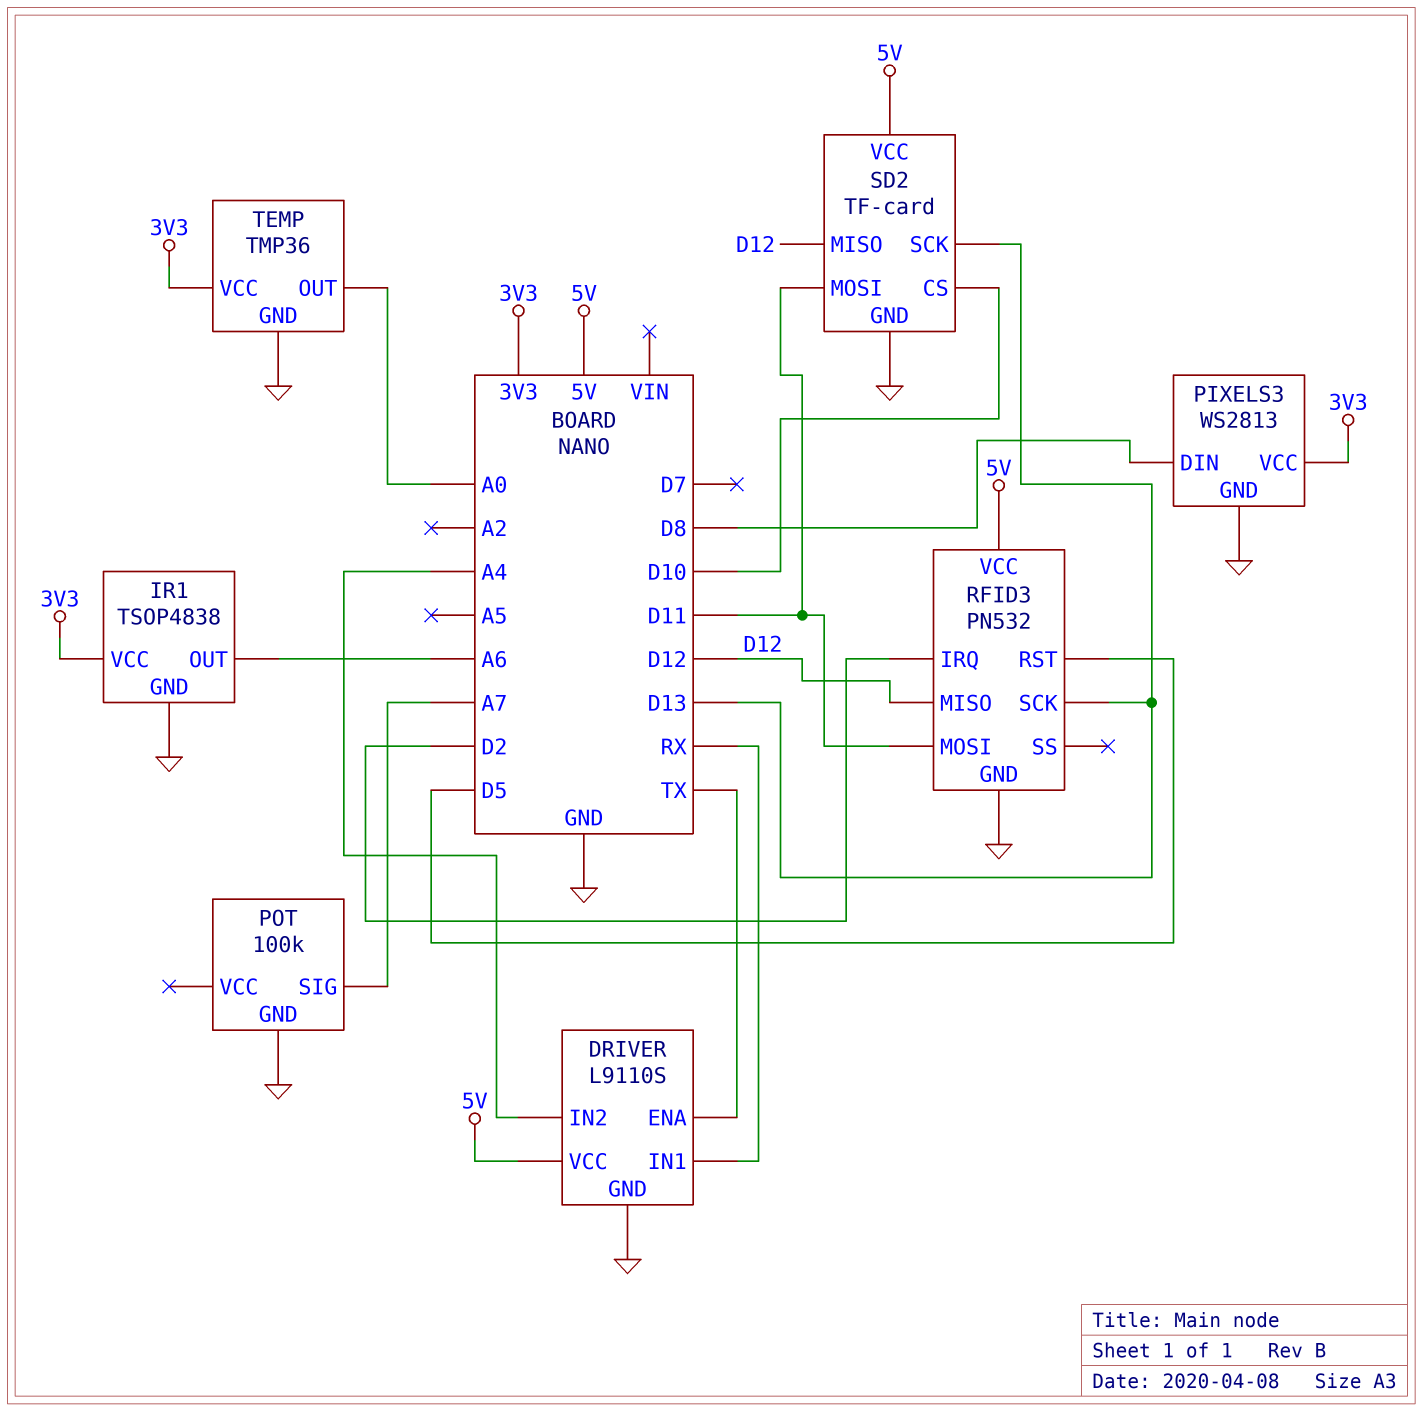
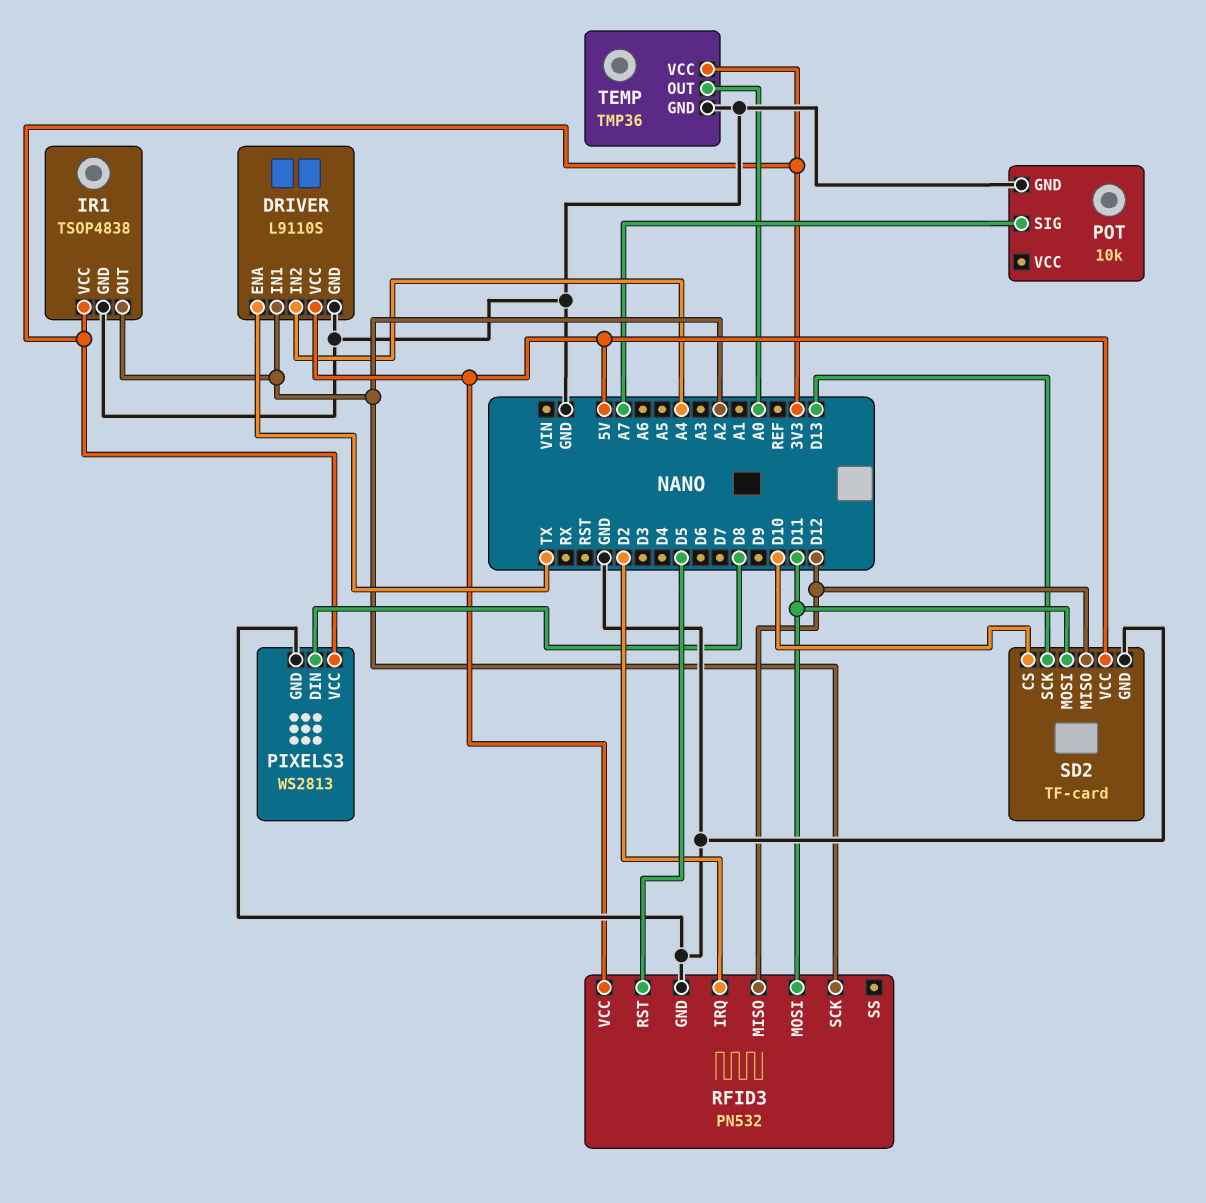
DRIVER pin IN1: RX -> A2
IR1 pin OUT: A6 -> A2
POT: 100k -> 10k
RFID3 pin SCK: D13 -> A2

